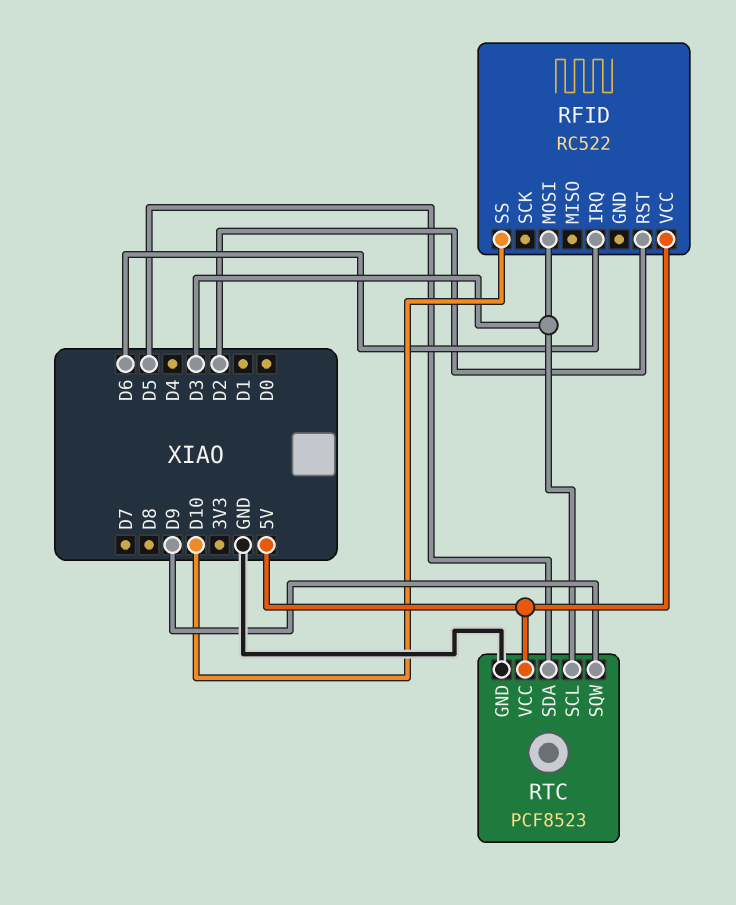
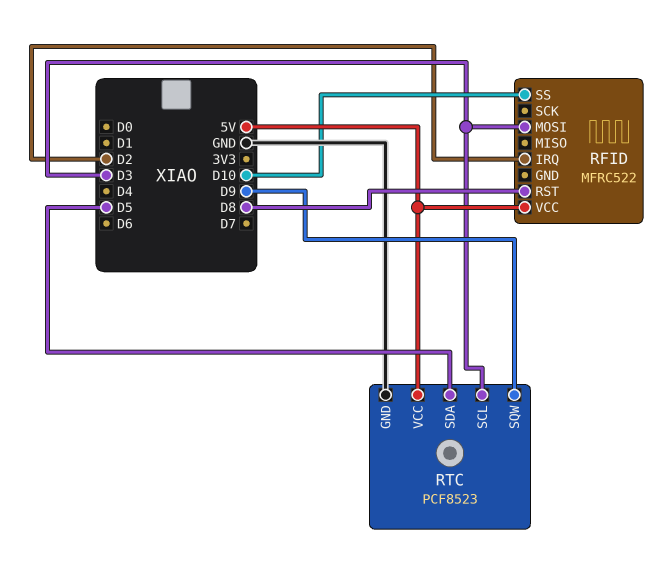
RFID: RC522 -> MFRC522
RFID pin IRQ: D6 -> D2
RFID pin RST: D2 -> D8

